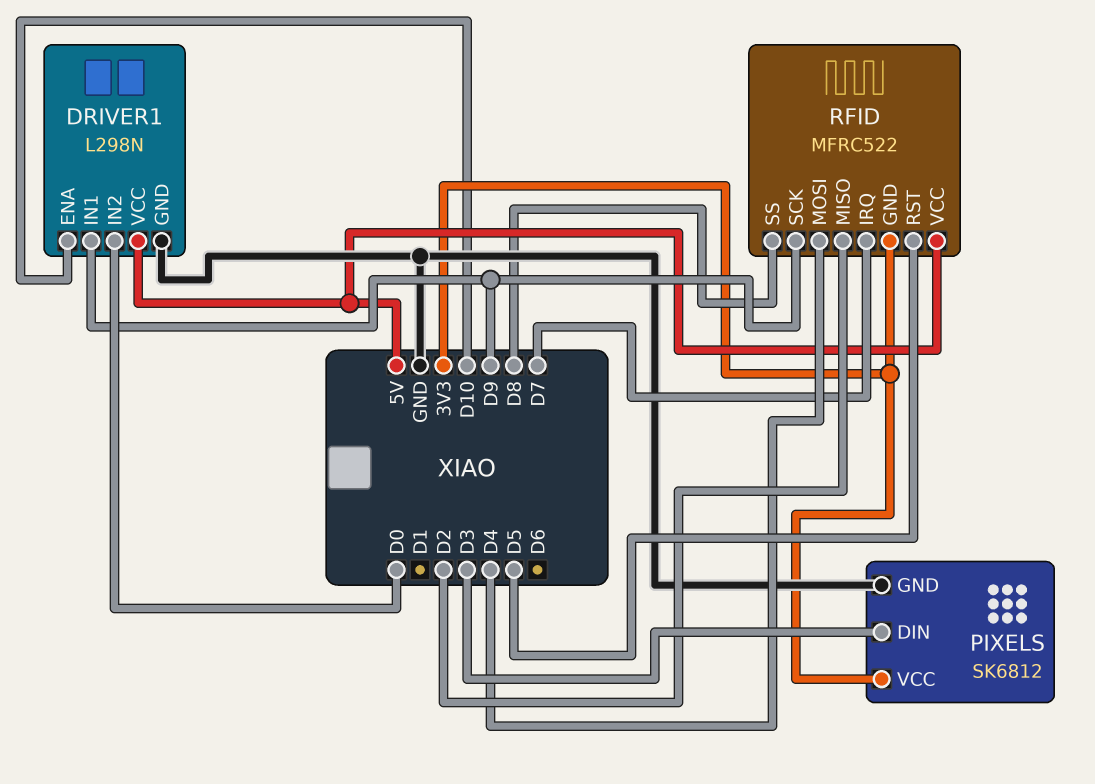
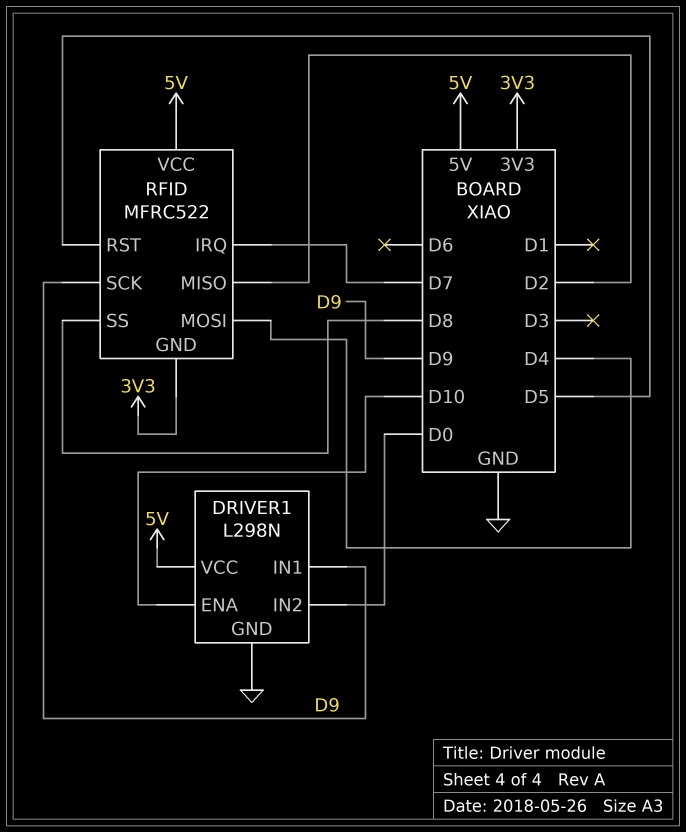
PIXELS: SK6812 -> none
PIXELS pin DIN: D3 -> none
PIXELS pin GND: GND -> none
PIXELS pin VCC: 3V3 -> none

